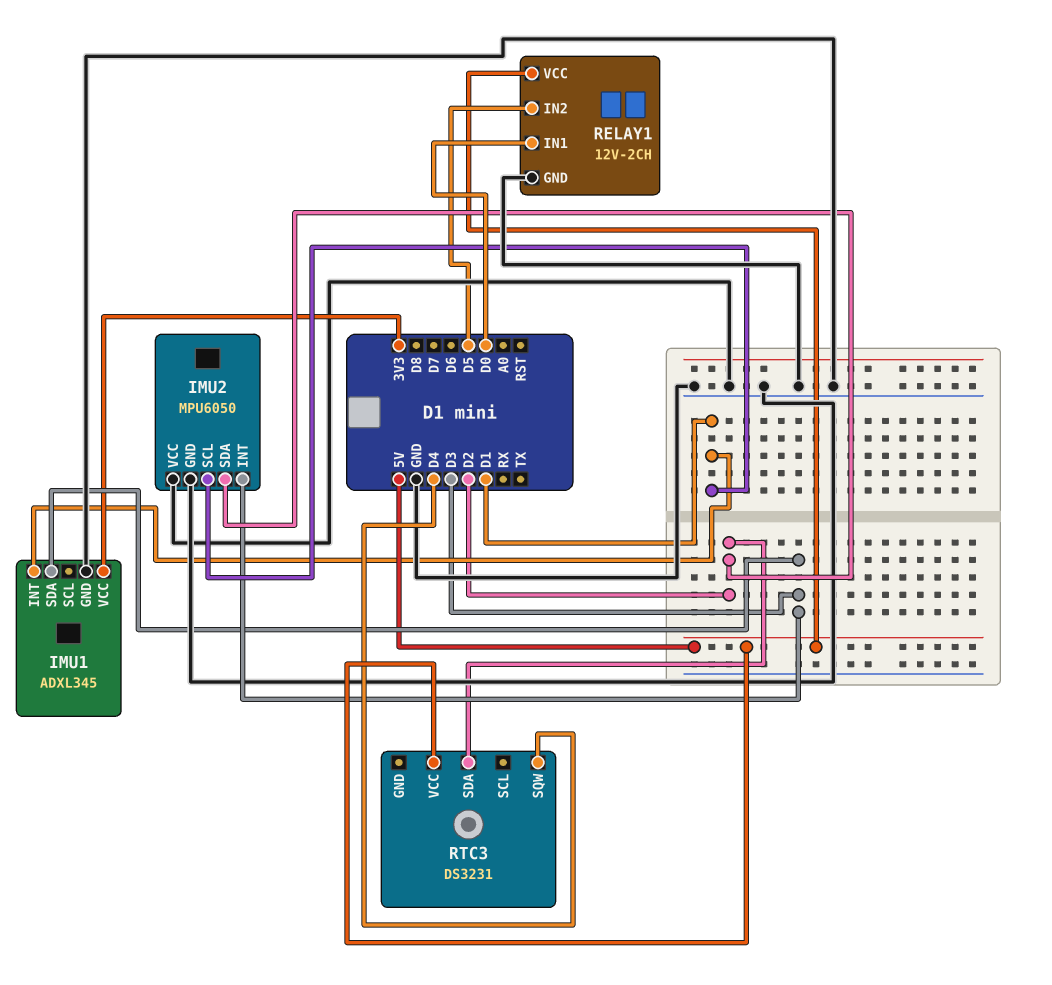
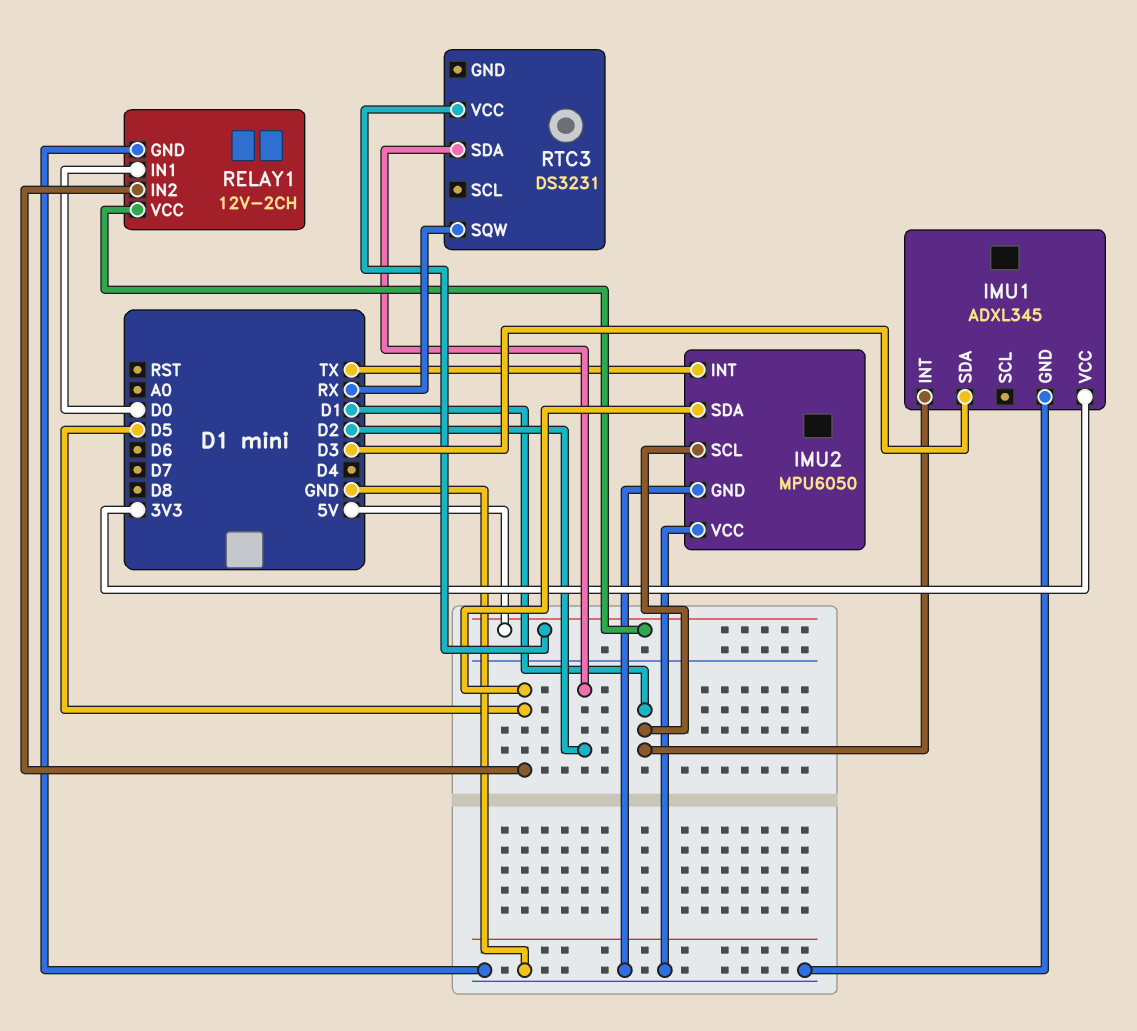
IMU2 pin INT: D3 -> TX
IMU2 pin SDA: D2 -> D5
RTC3 pin SQW: D4 -> RX

